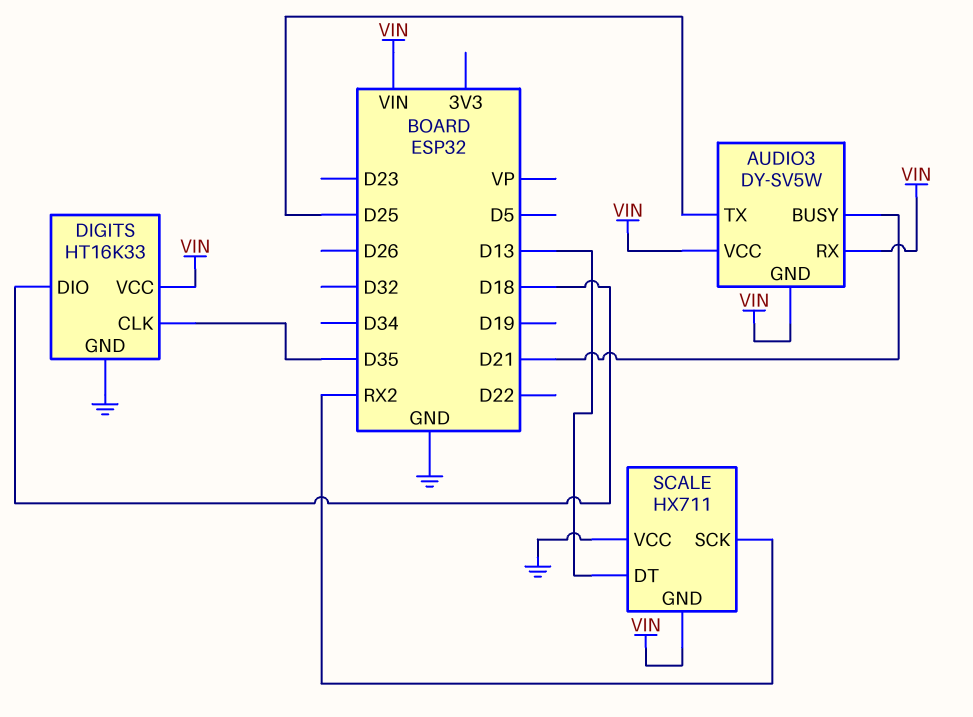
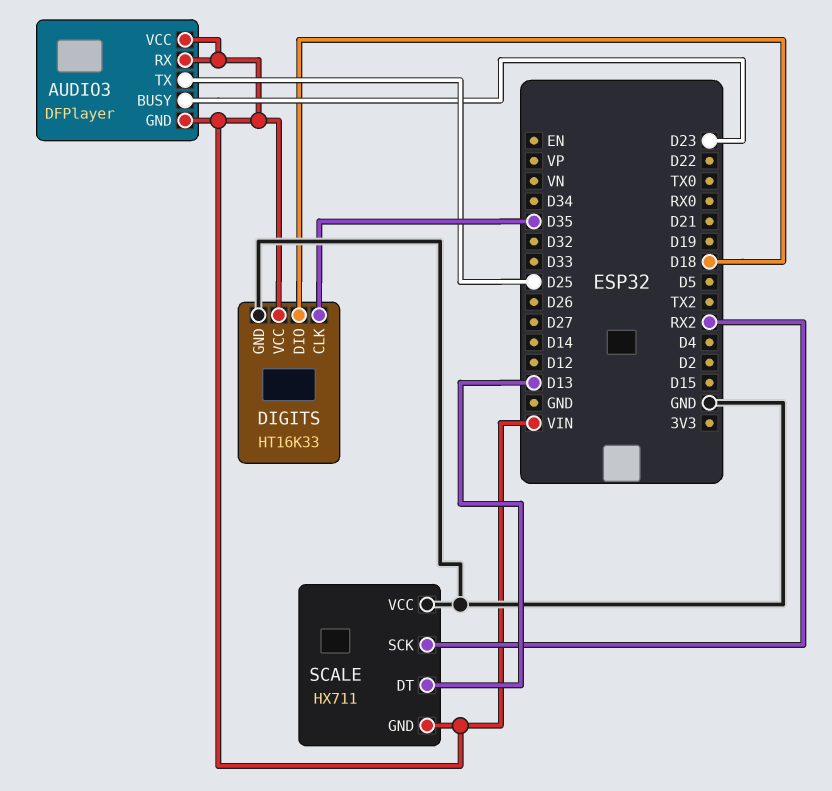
AUDIO3: DY-SV5W -> DFPlayer
AUDIO3 pin BUSY: D21 -> D23

